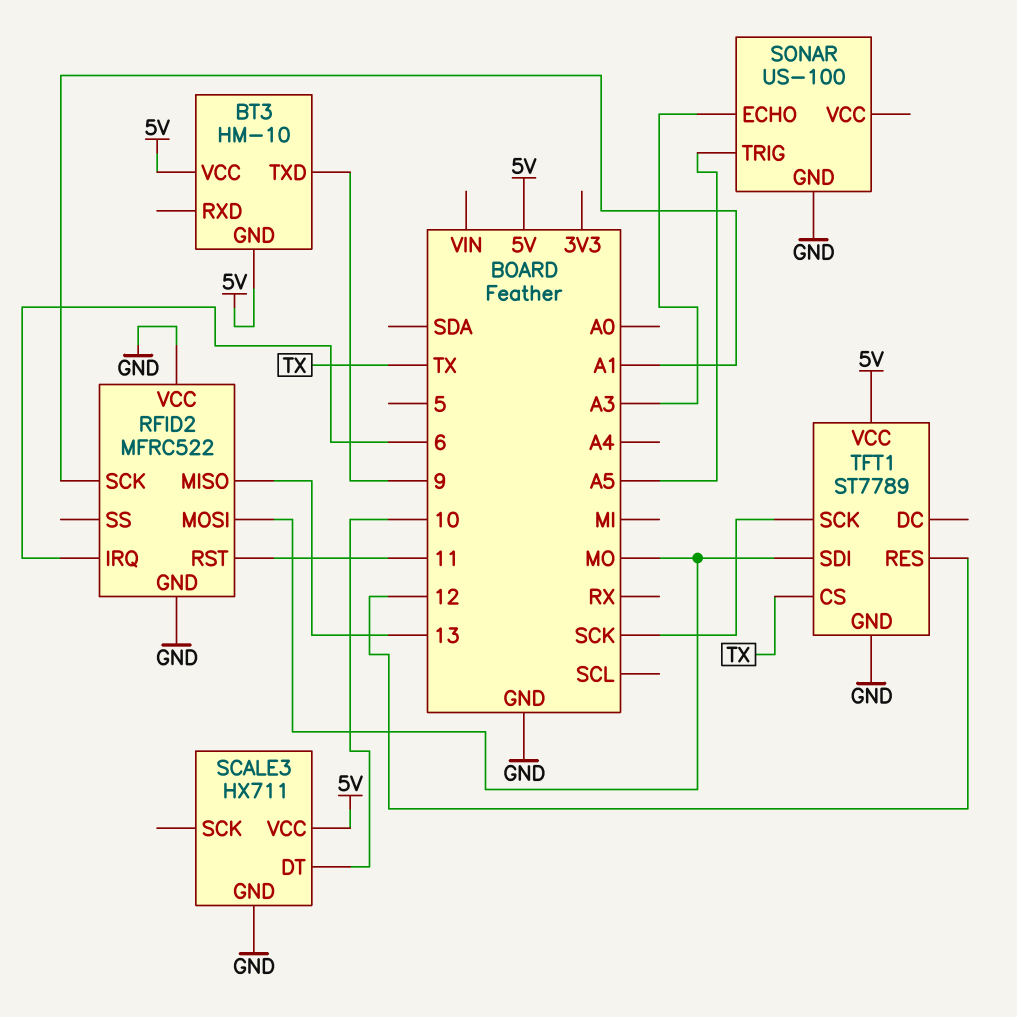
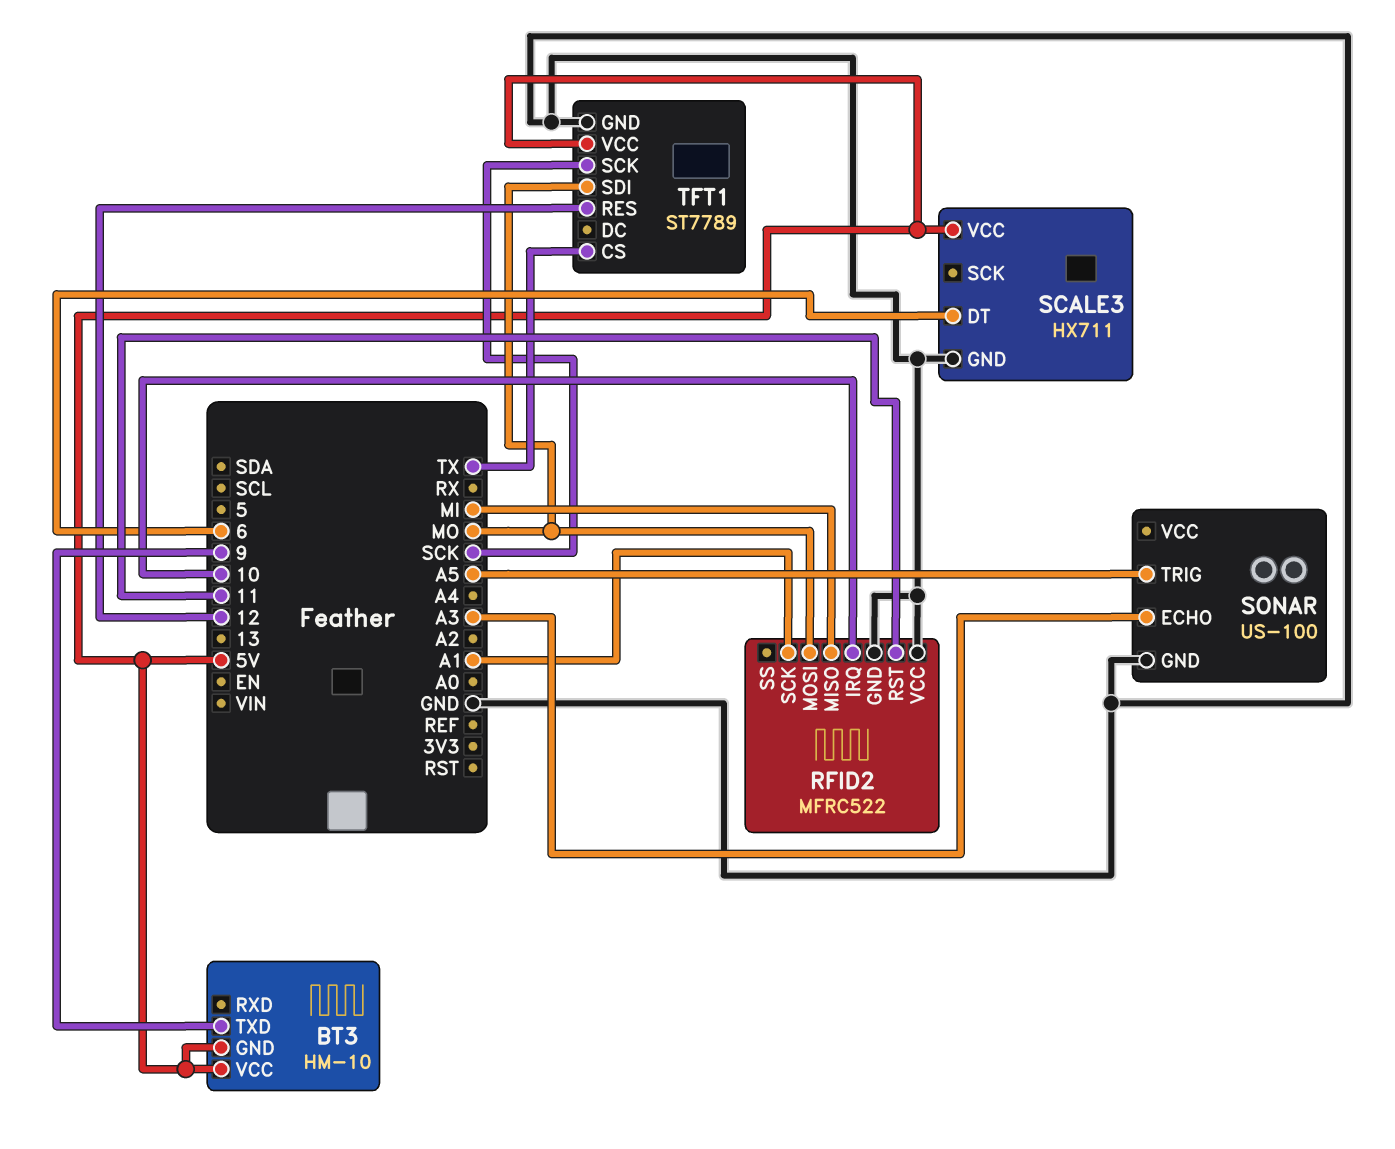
RFID2 pin IRQ: 6 -> 10
RFID2 pin MISO: 13 -> MI
SCALE3 pin DT: 10 -> 6

